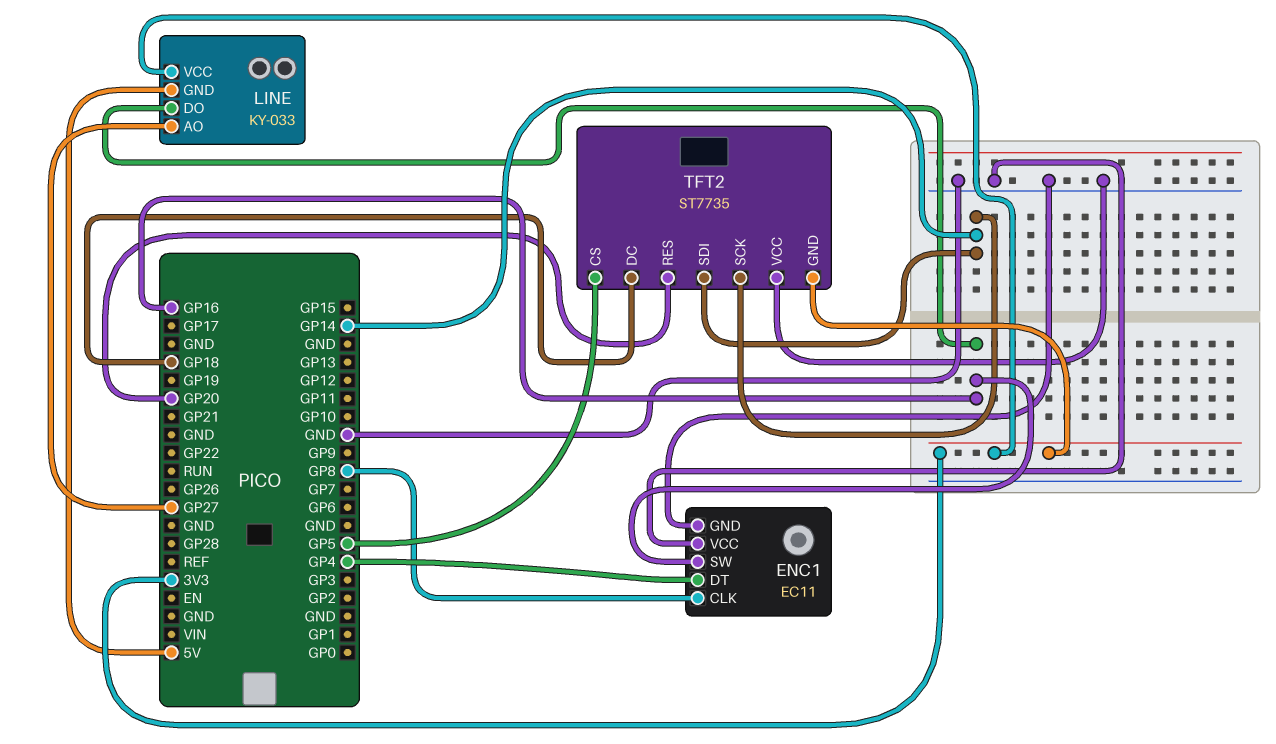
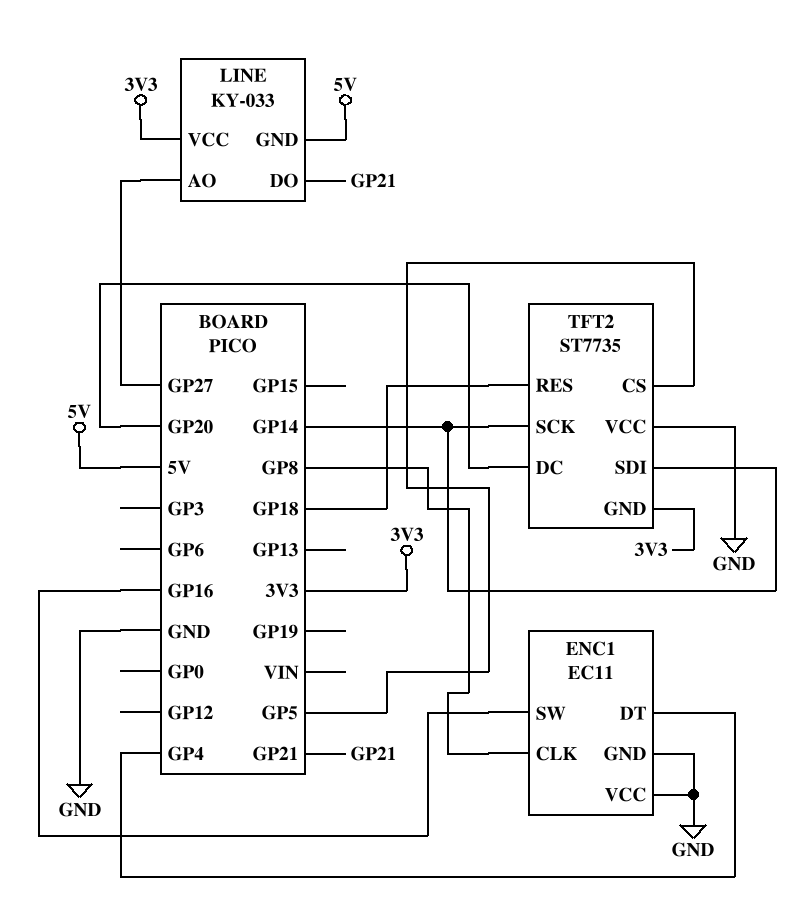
LINE pin DO: GP16 -> GP21
TFT2 pin DC: GP18 -> GP20
TFT2 pin RES: GP20 -> GP18

